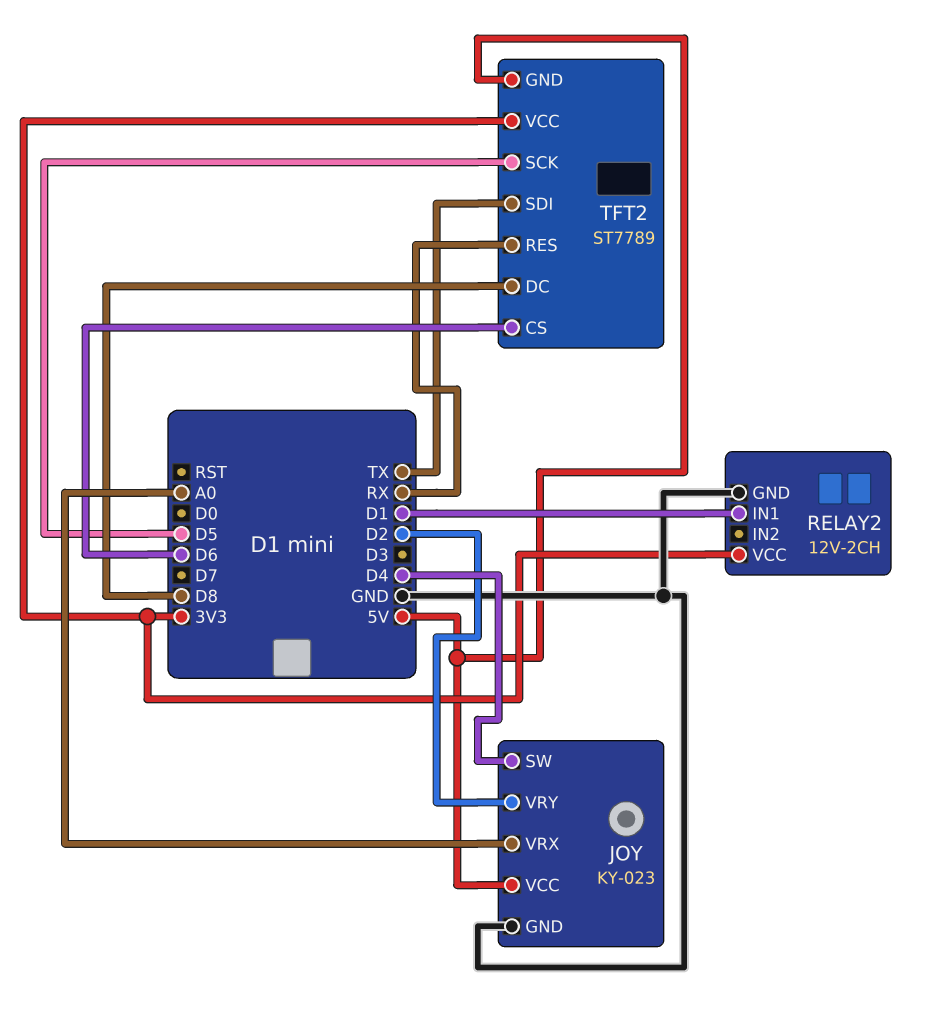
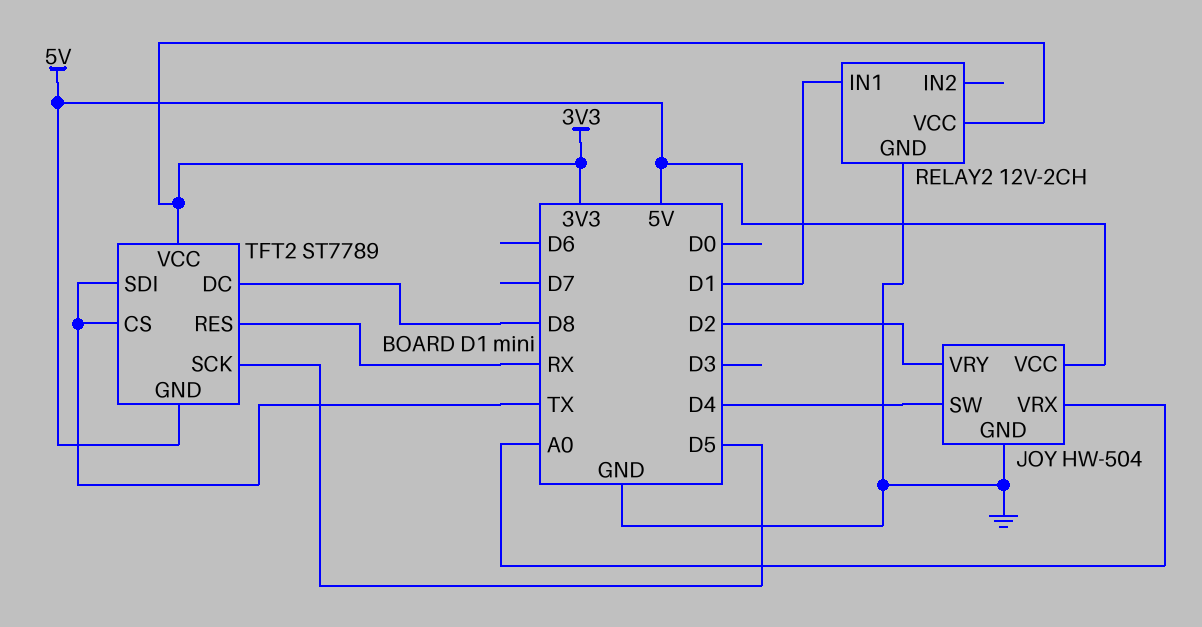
JOY: KY-023 -> HW-504
TFT2 pin CS: D6 -> TX

